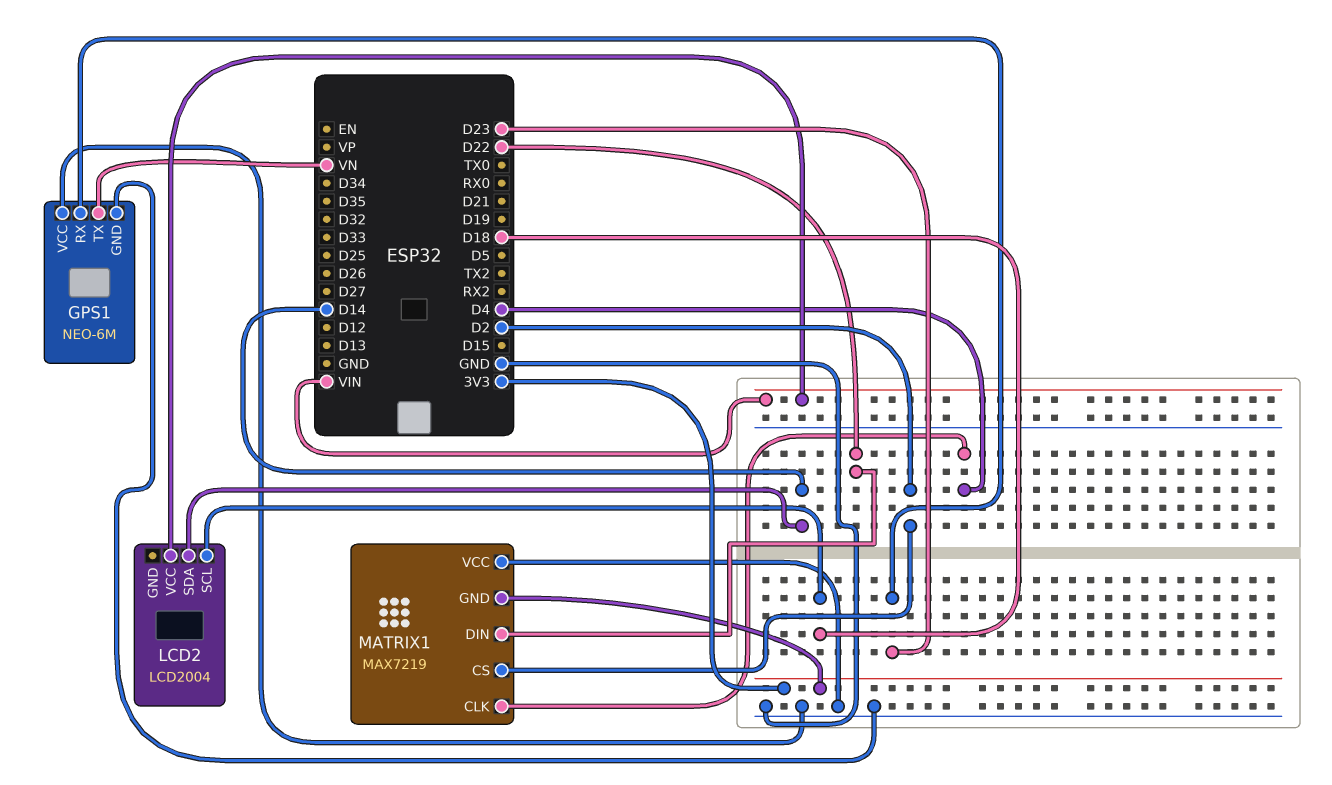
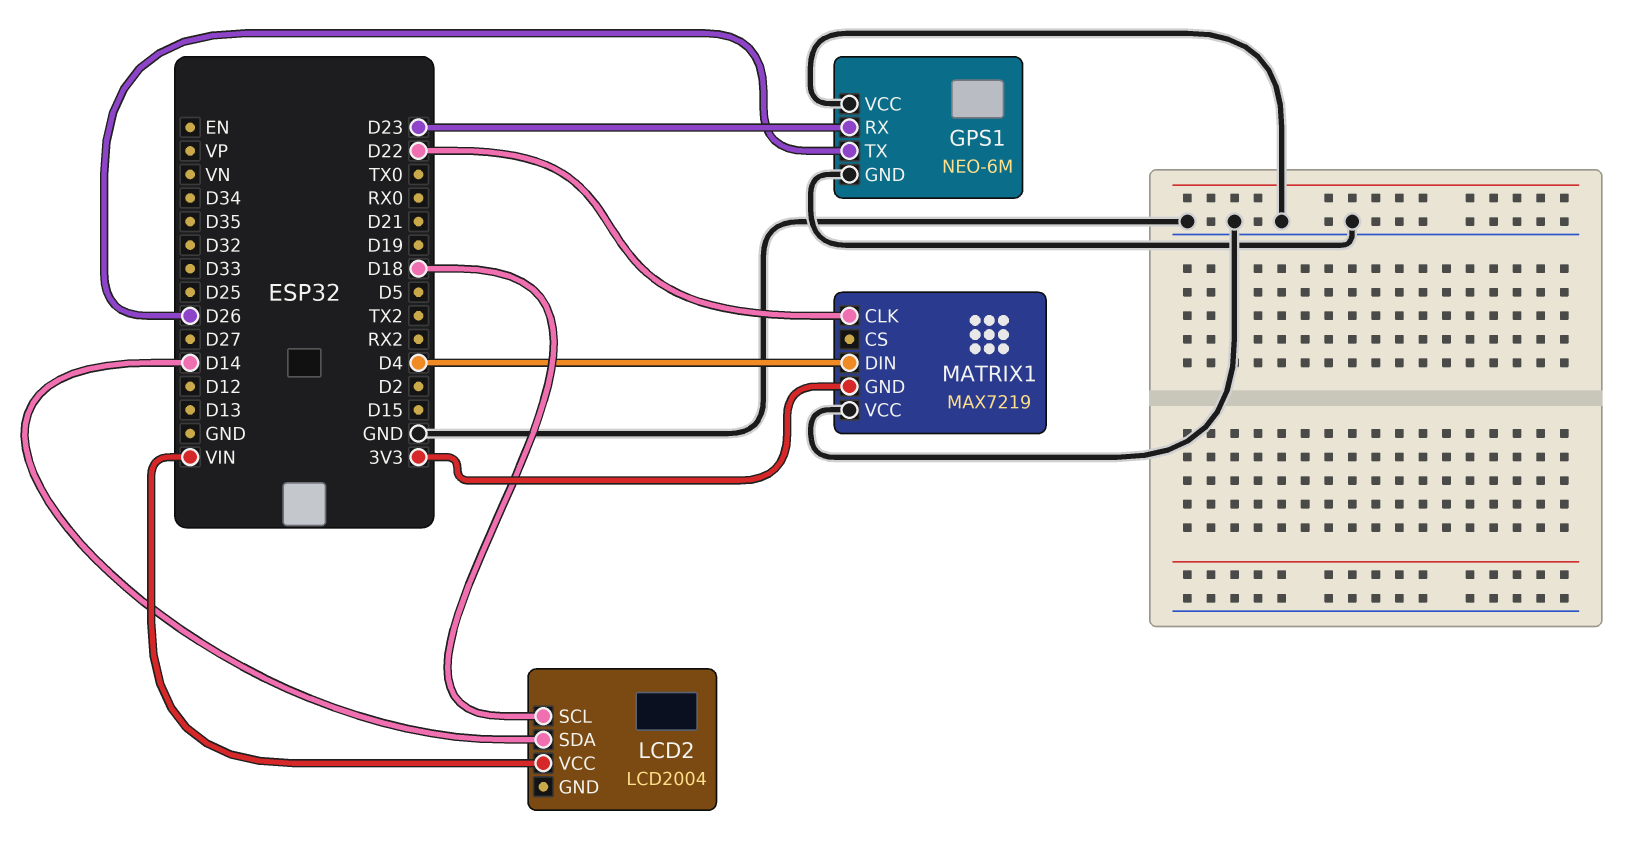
GPS1 pin TX: VN -> D26
MATRIX1 pin CLK: D4 -> D22
MATRIX1 pin CS: D2 -> none
MATRIX1 pin DIN: D22 -> D4

